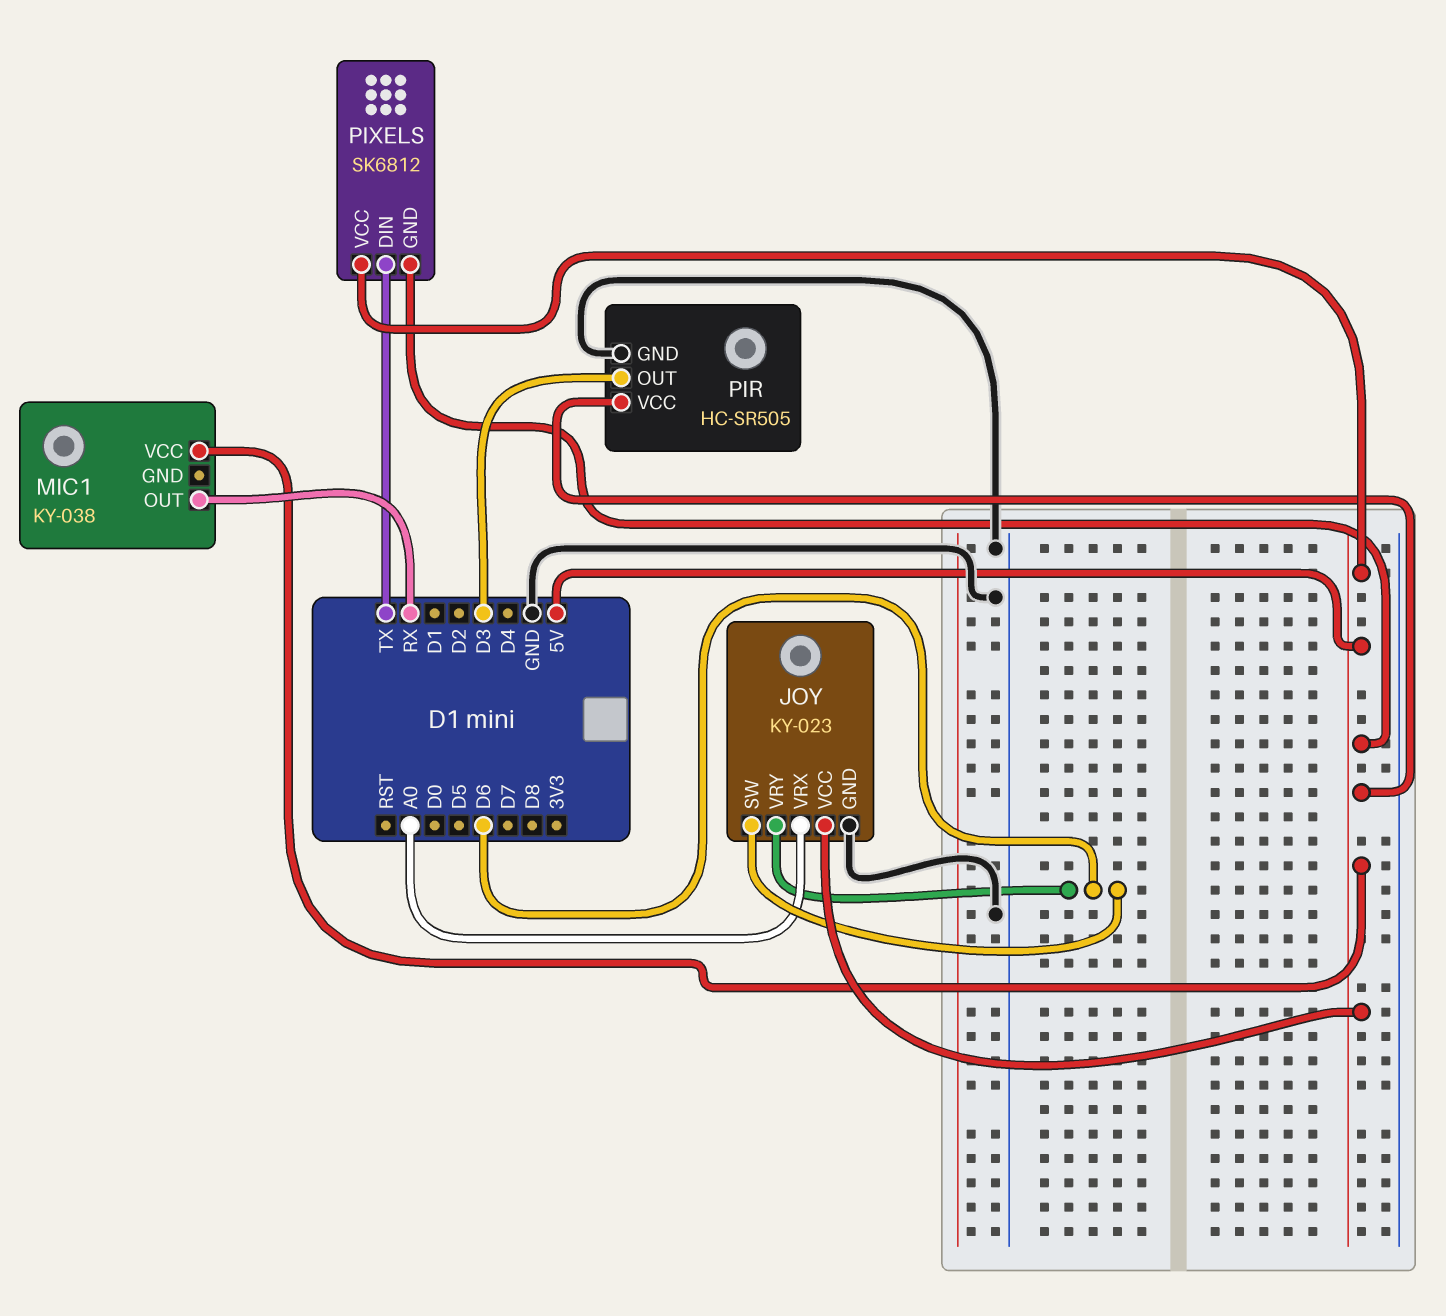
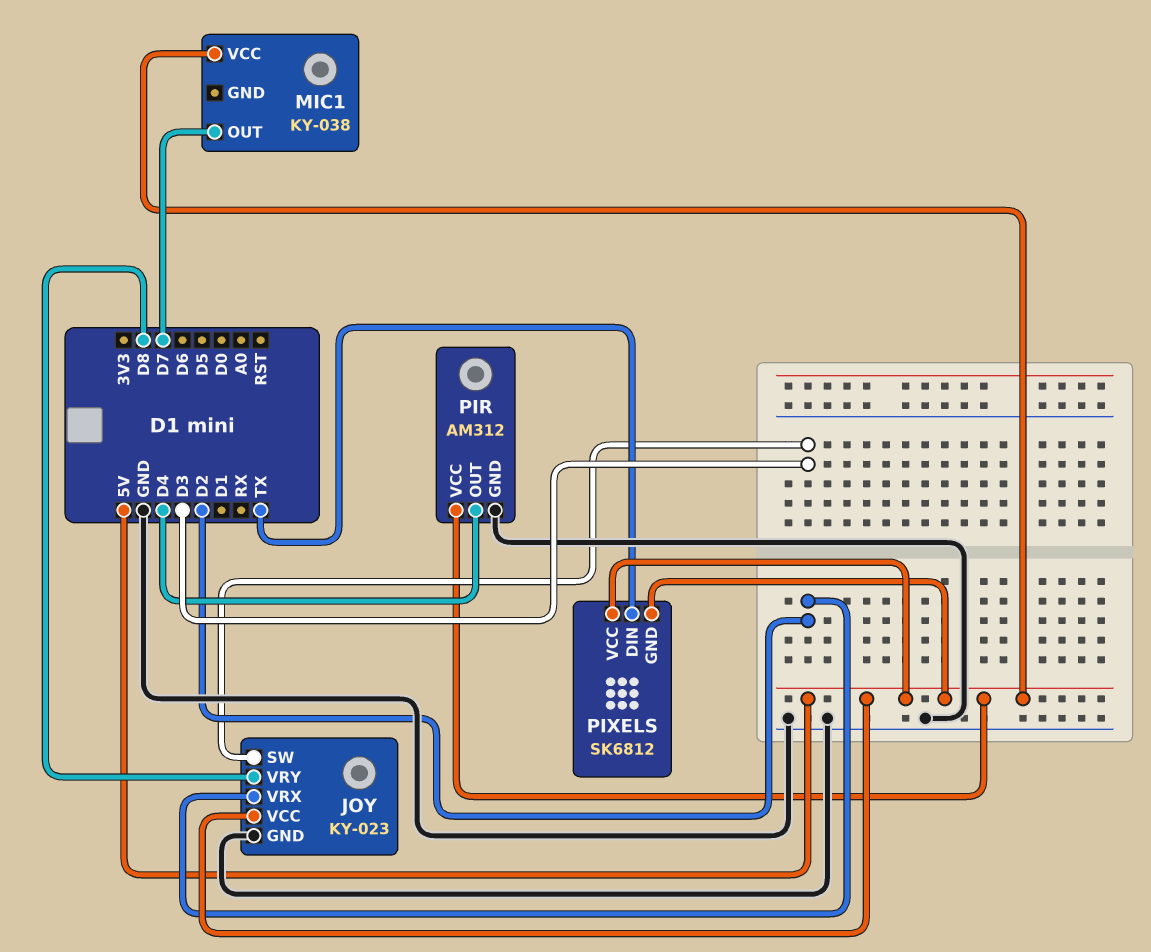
JOY pin SW: D6 -> D3
JOY pin VRX: A0 -> D2
JOY pin VRY: D6 -> D8
MIC1 pin OUT: RX -> D7
PIR: HC-SR505 -> AM312
PIR pin OUT: D3 -> D4

